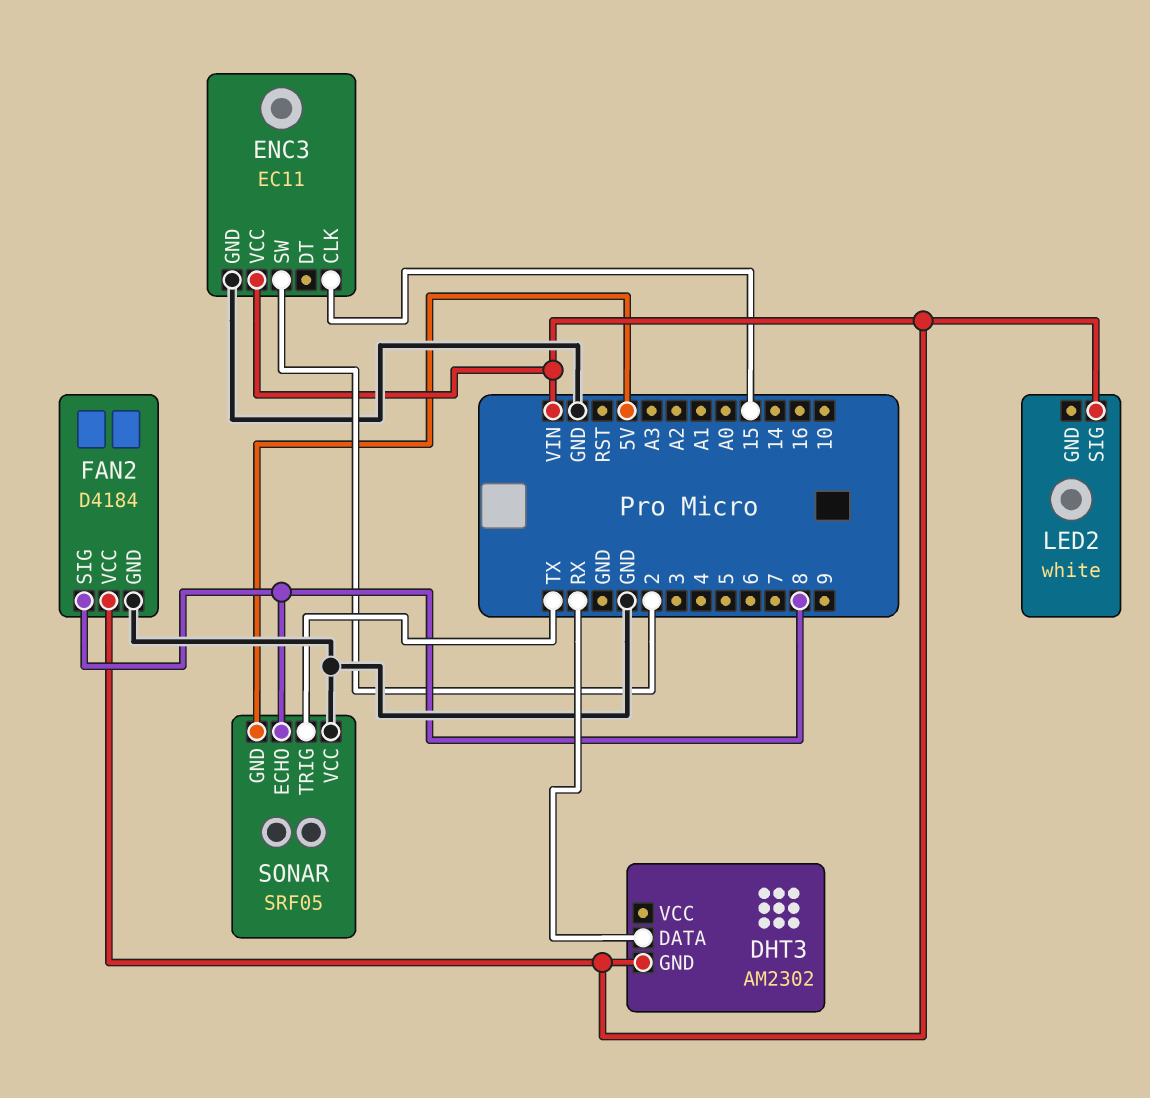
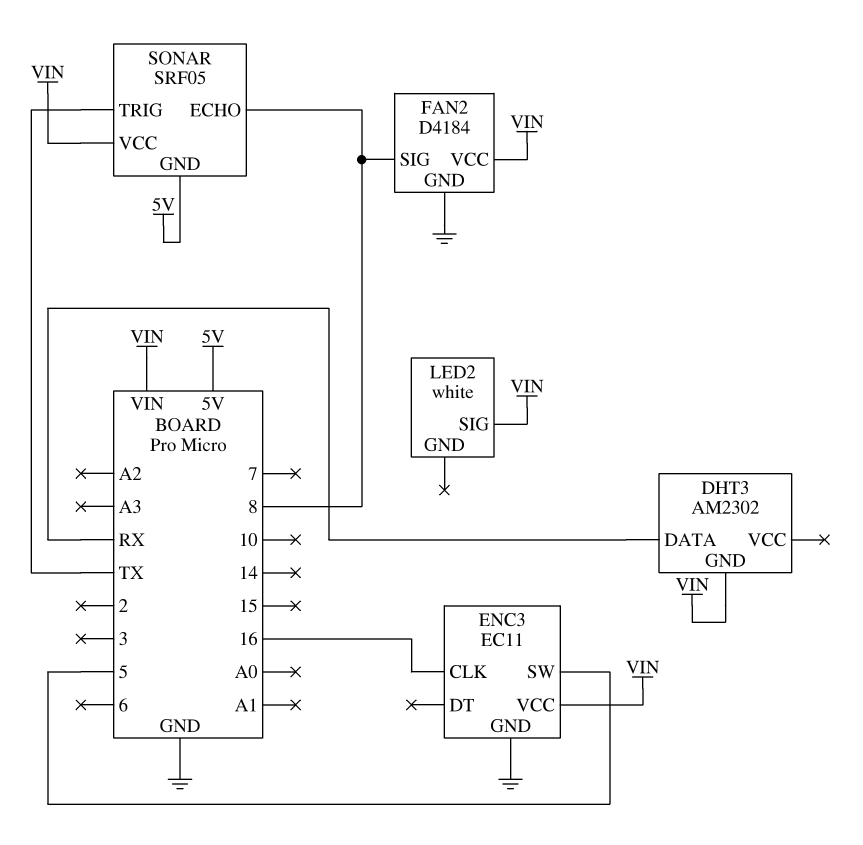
ENC3 pin CLK: 15 -> 16
ENC3 pin SW: 2 -> 5
SONAR pin VCC: GND -> VIN

